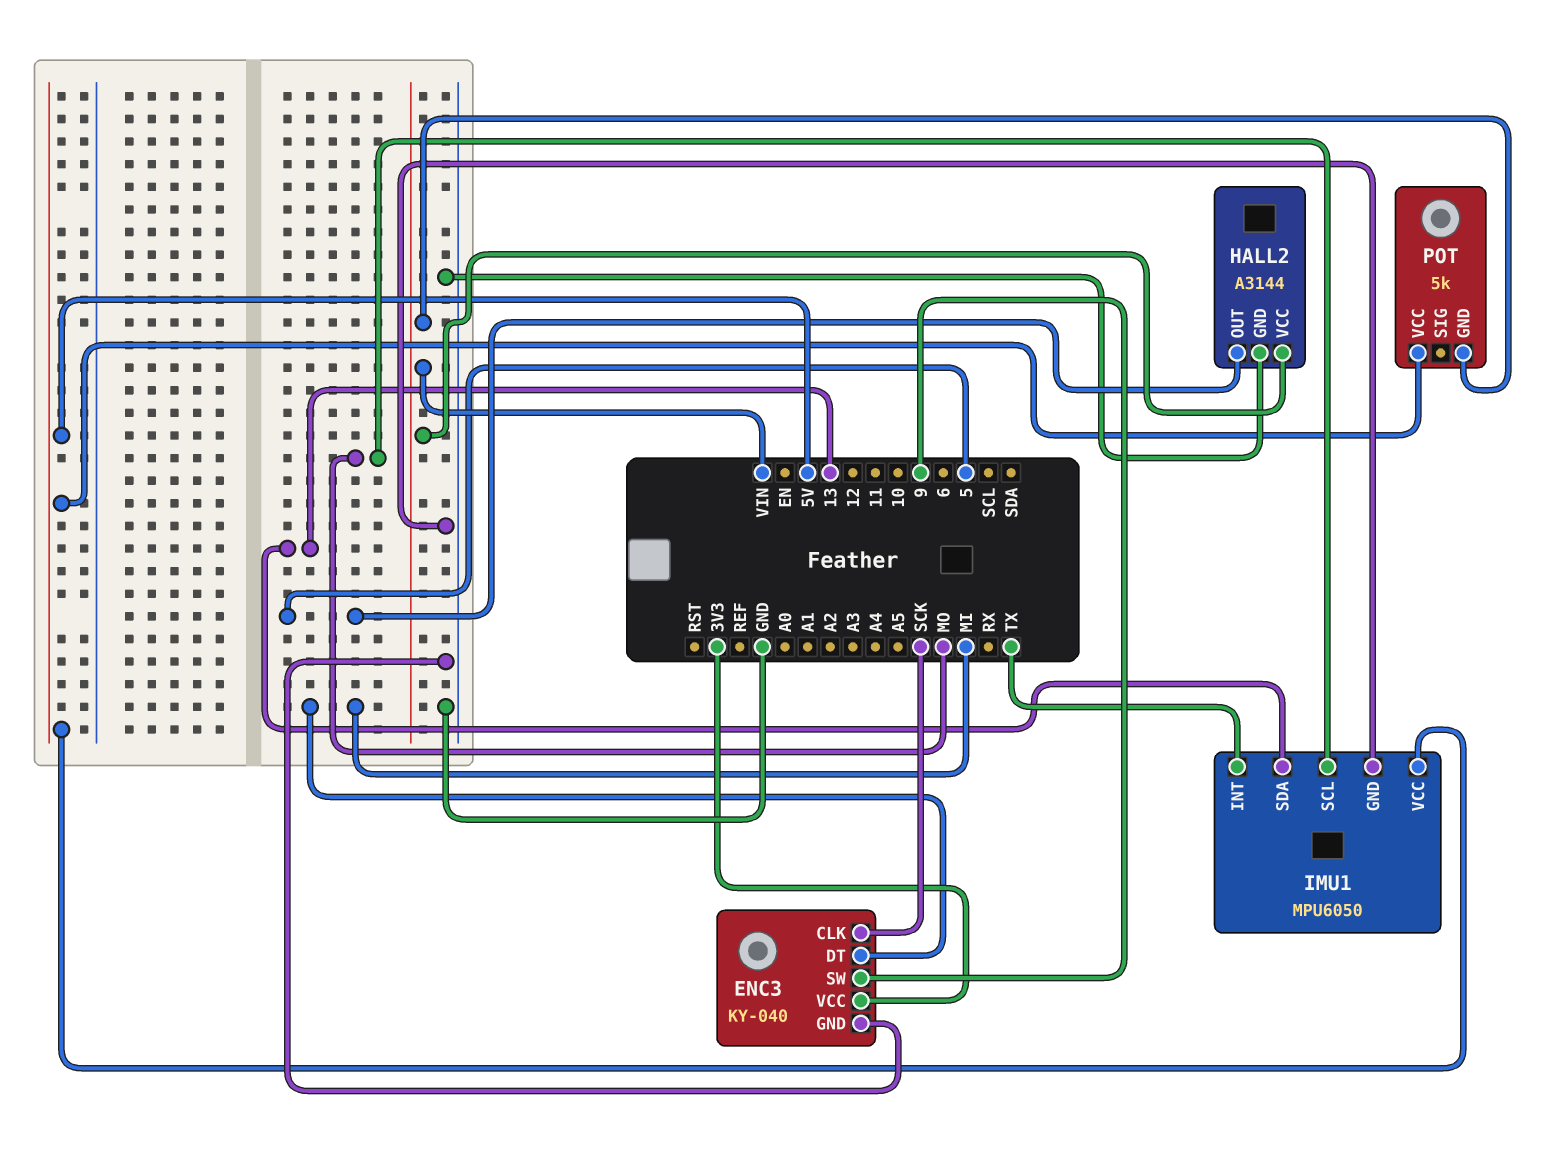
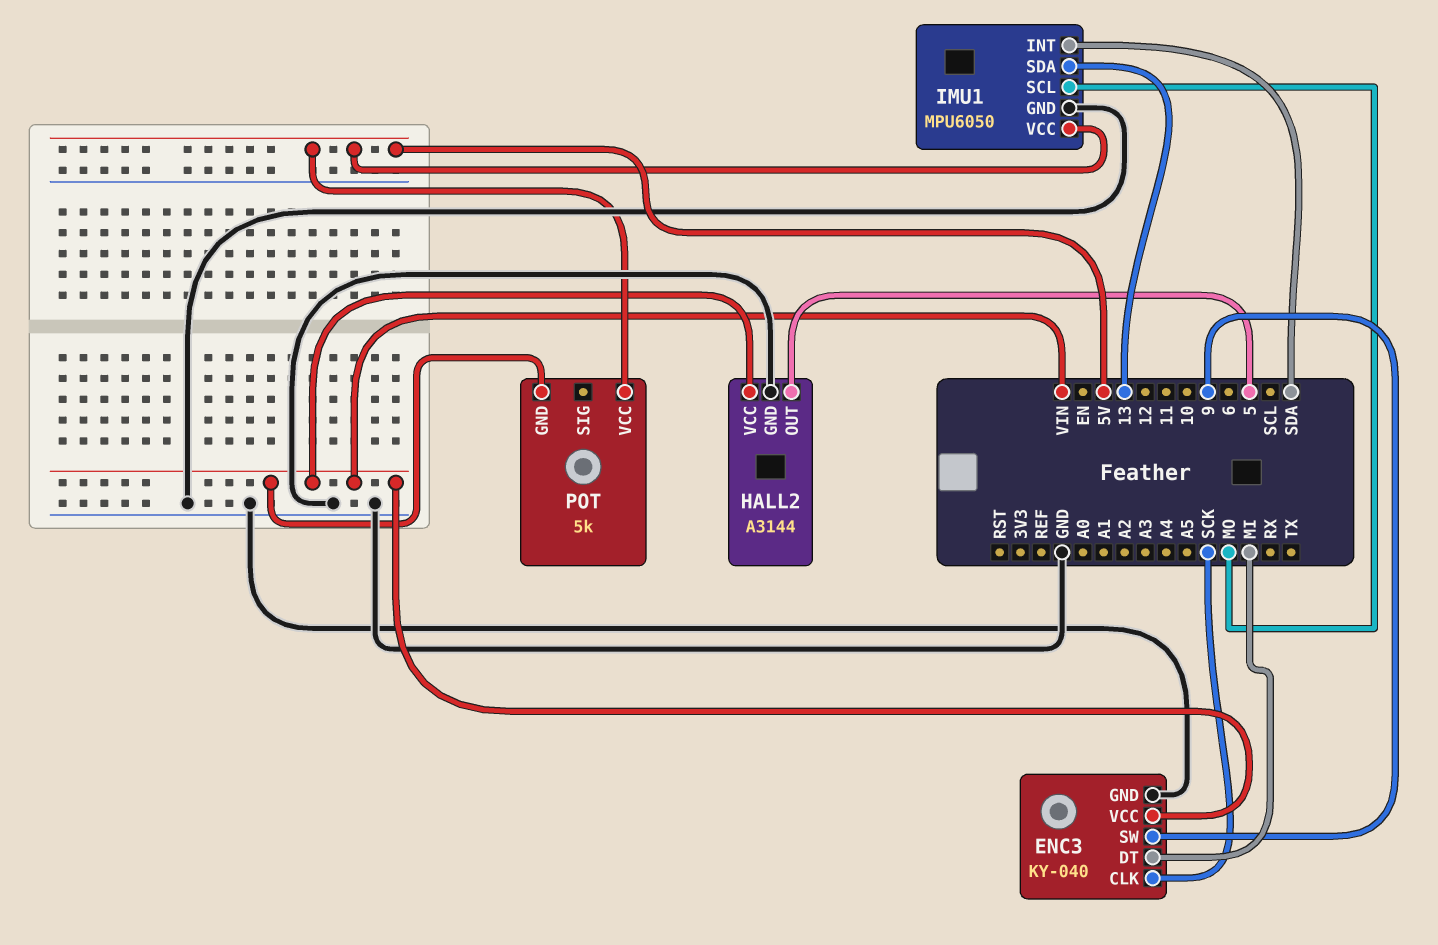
ENC3 pin VCC: 3V3 -> VIN
IMU1 pin INT: TX -> SDA

